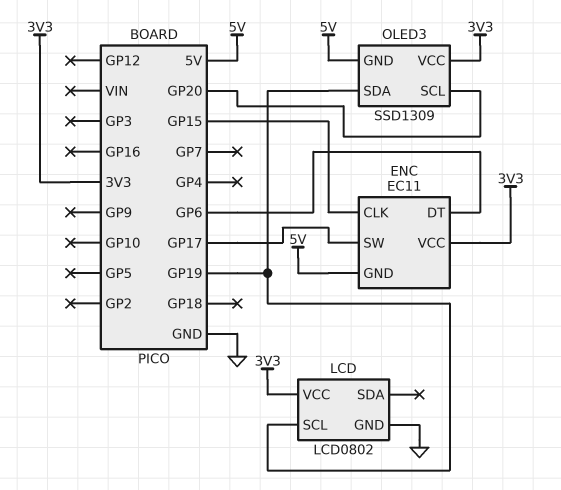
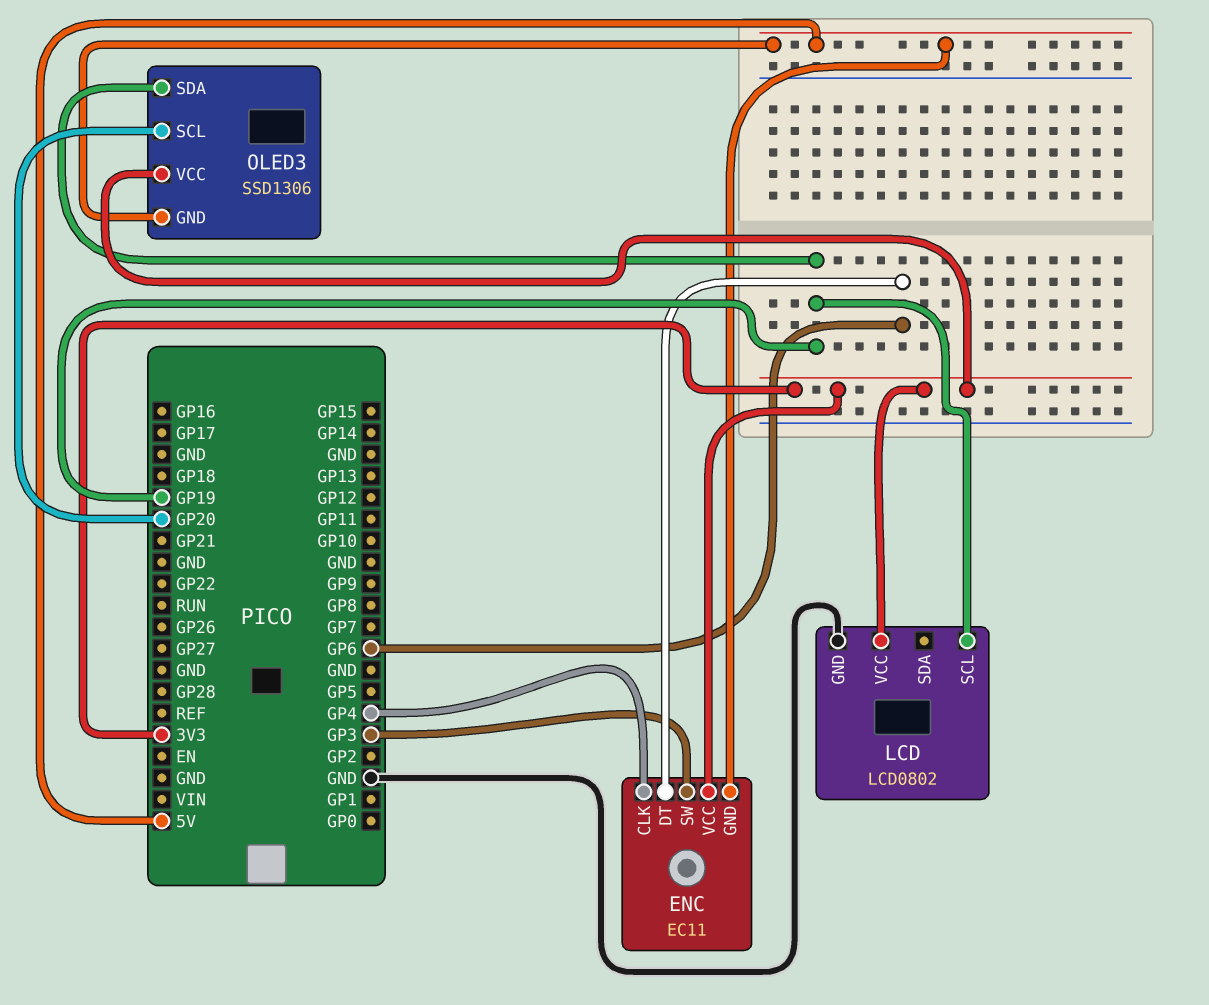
ENC pin CLK: GP15 -> GP4
ENC pin SW: GP17 -> GP3
OLED3: SSD1309 -> SSD1306

